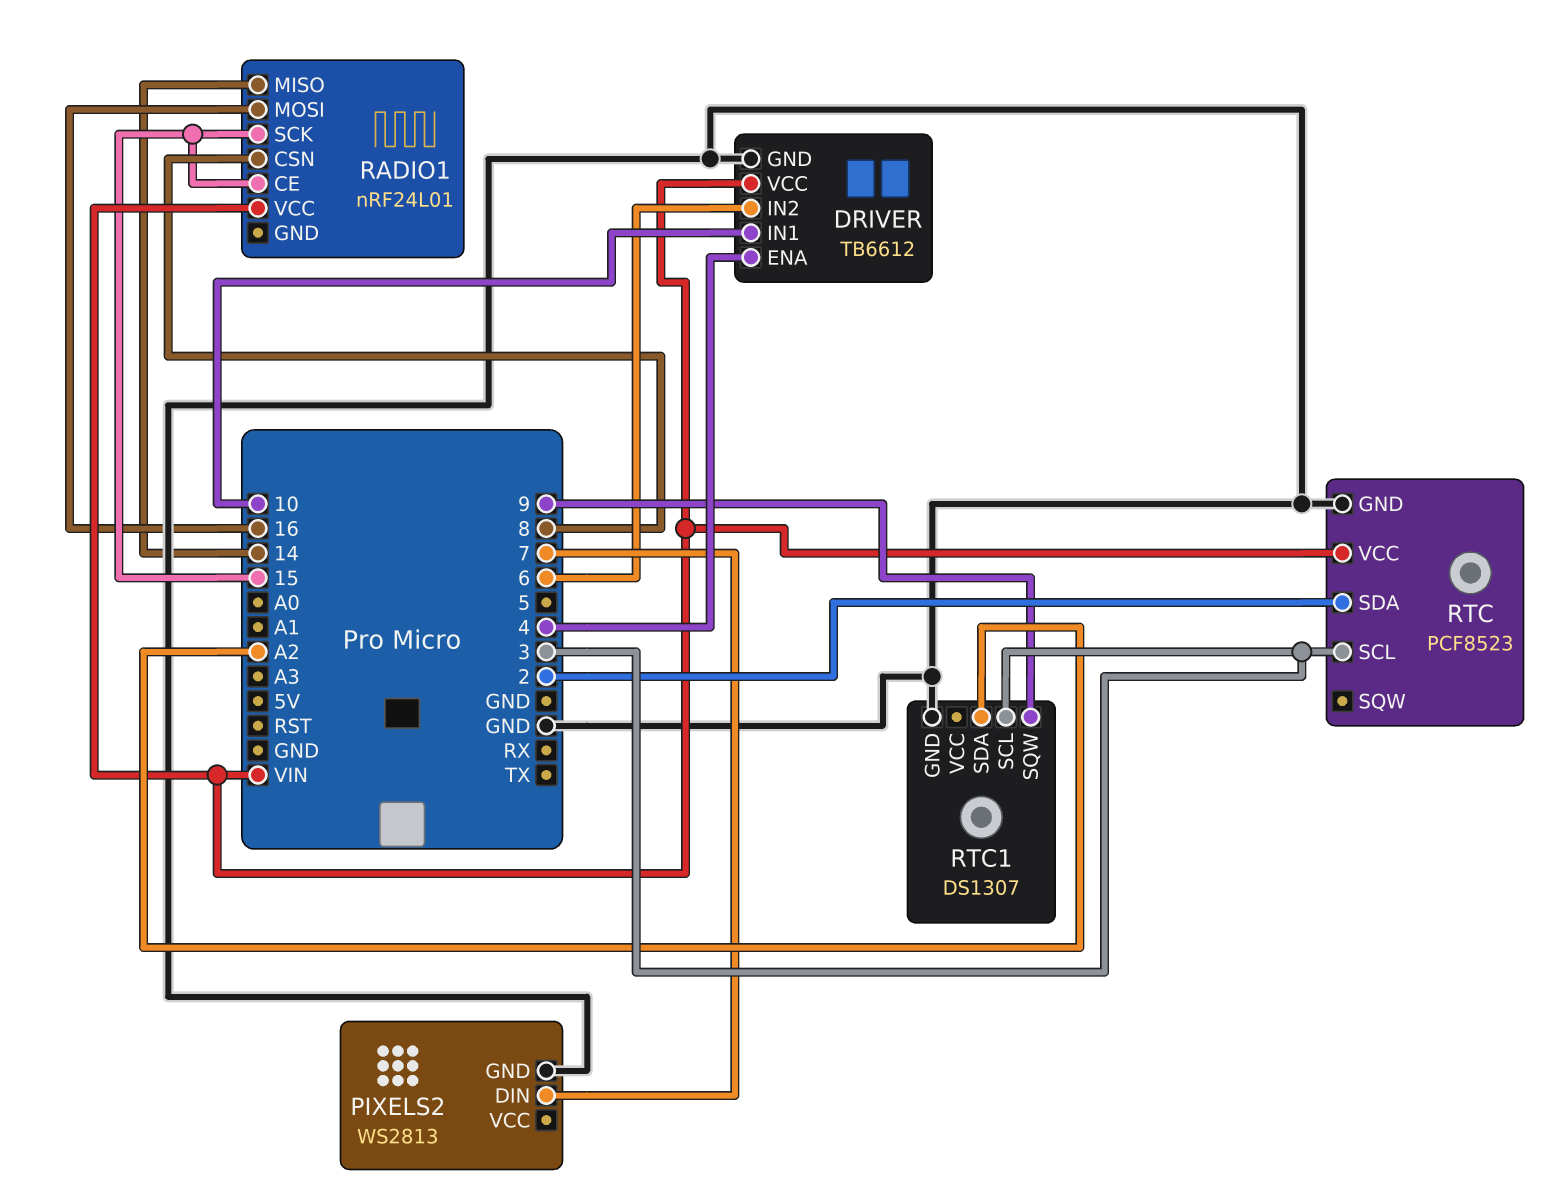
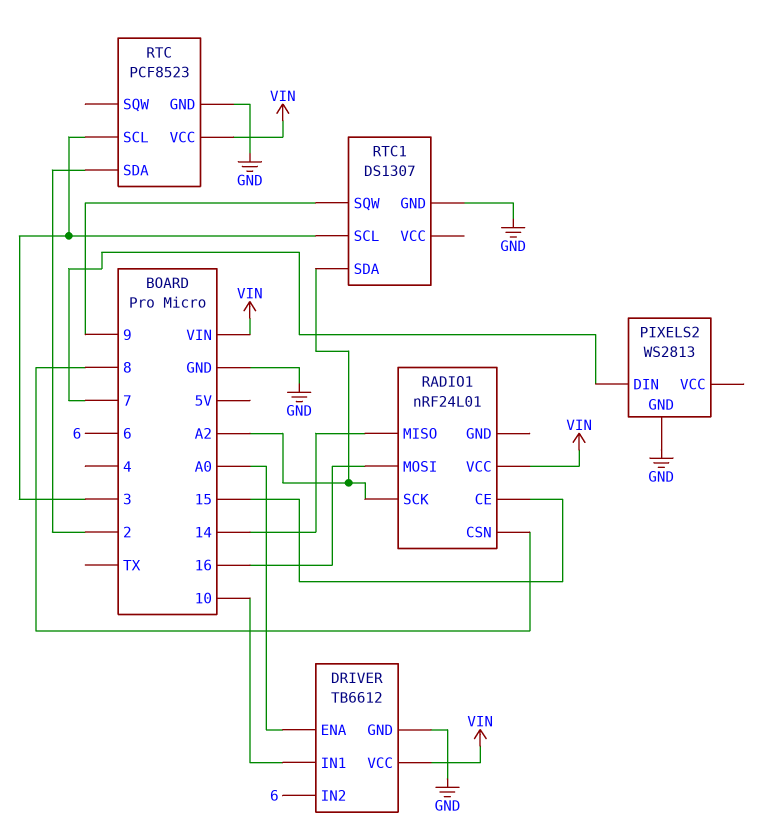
DRIVER pin ENA: 4 -> A0
RADIO1 pin SCK: 15 -> A2

